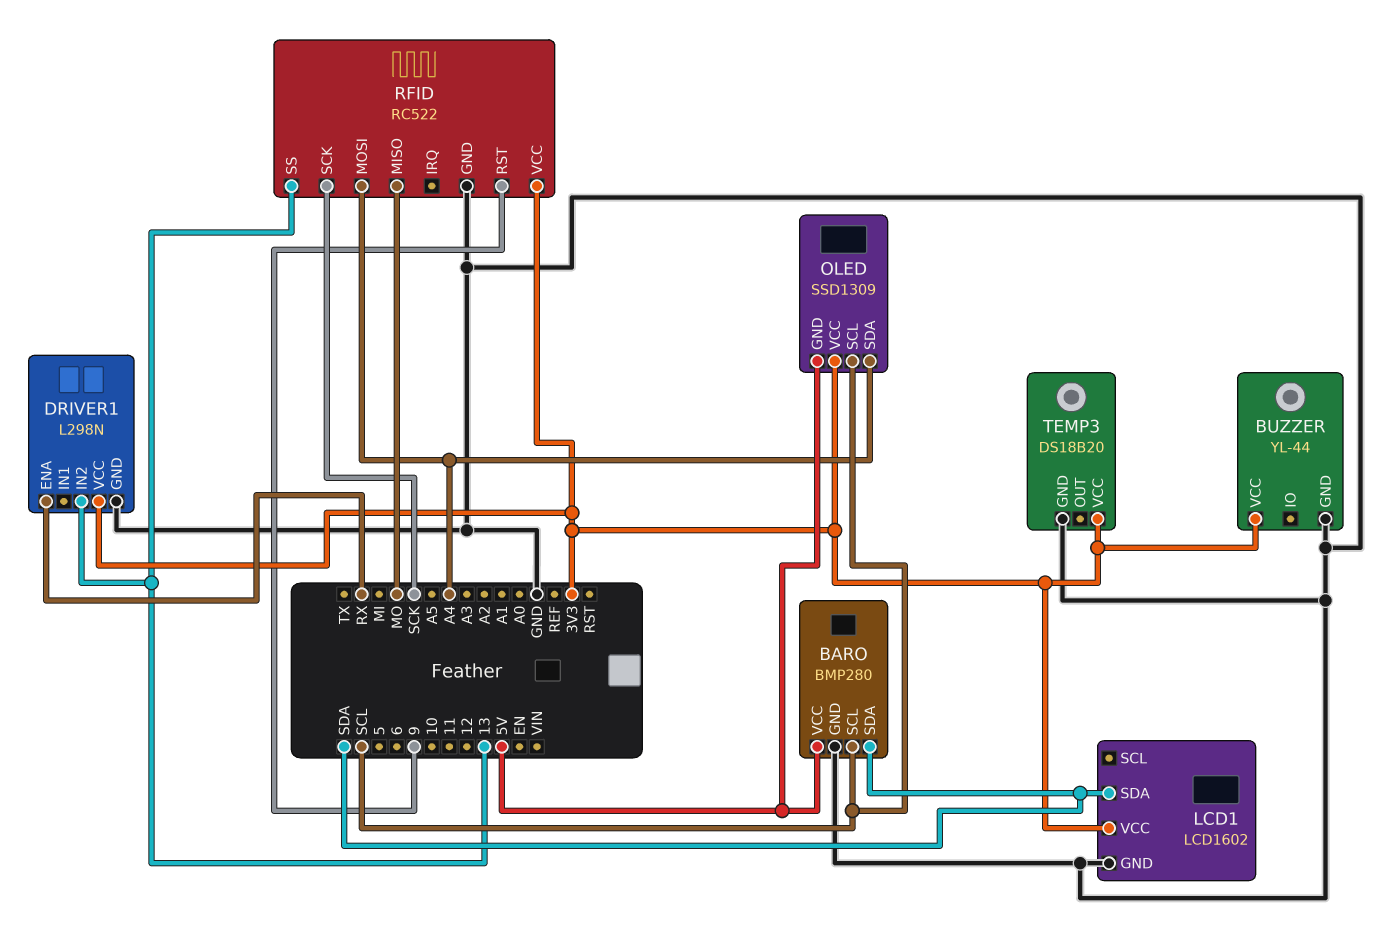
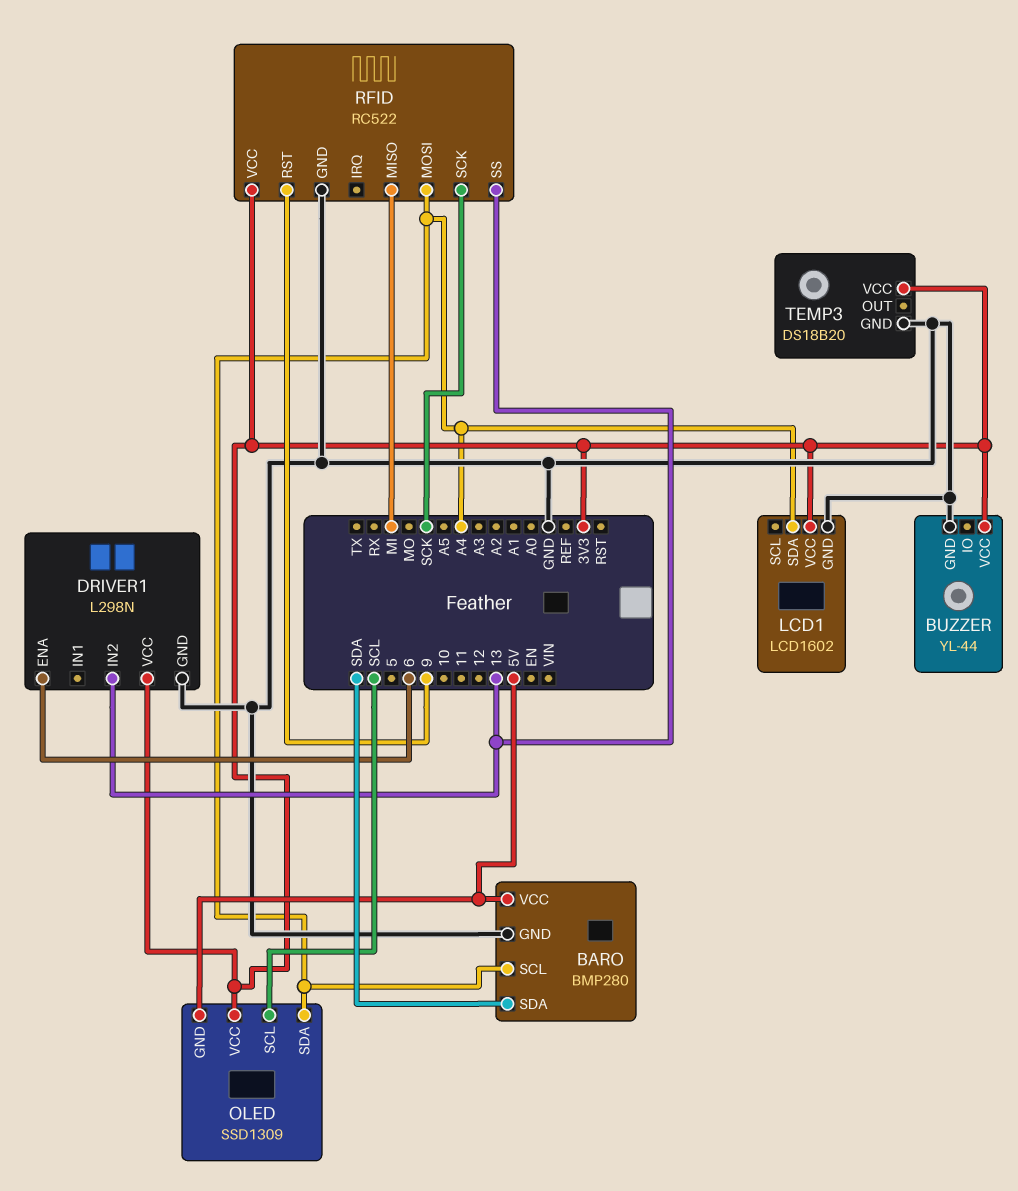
BARO pin SCL: SCL -> A4
DRIVER1 pin ENA: RX -> 6
LCD1 pin SDA: SDA -> A4
RFID pin MISO: MO -> MI

